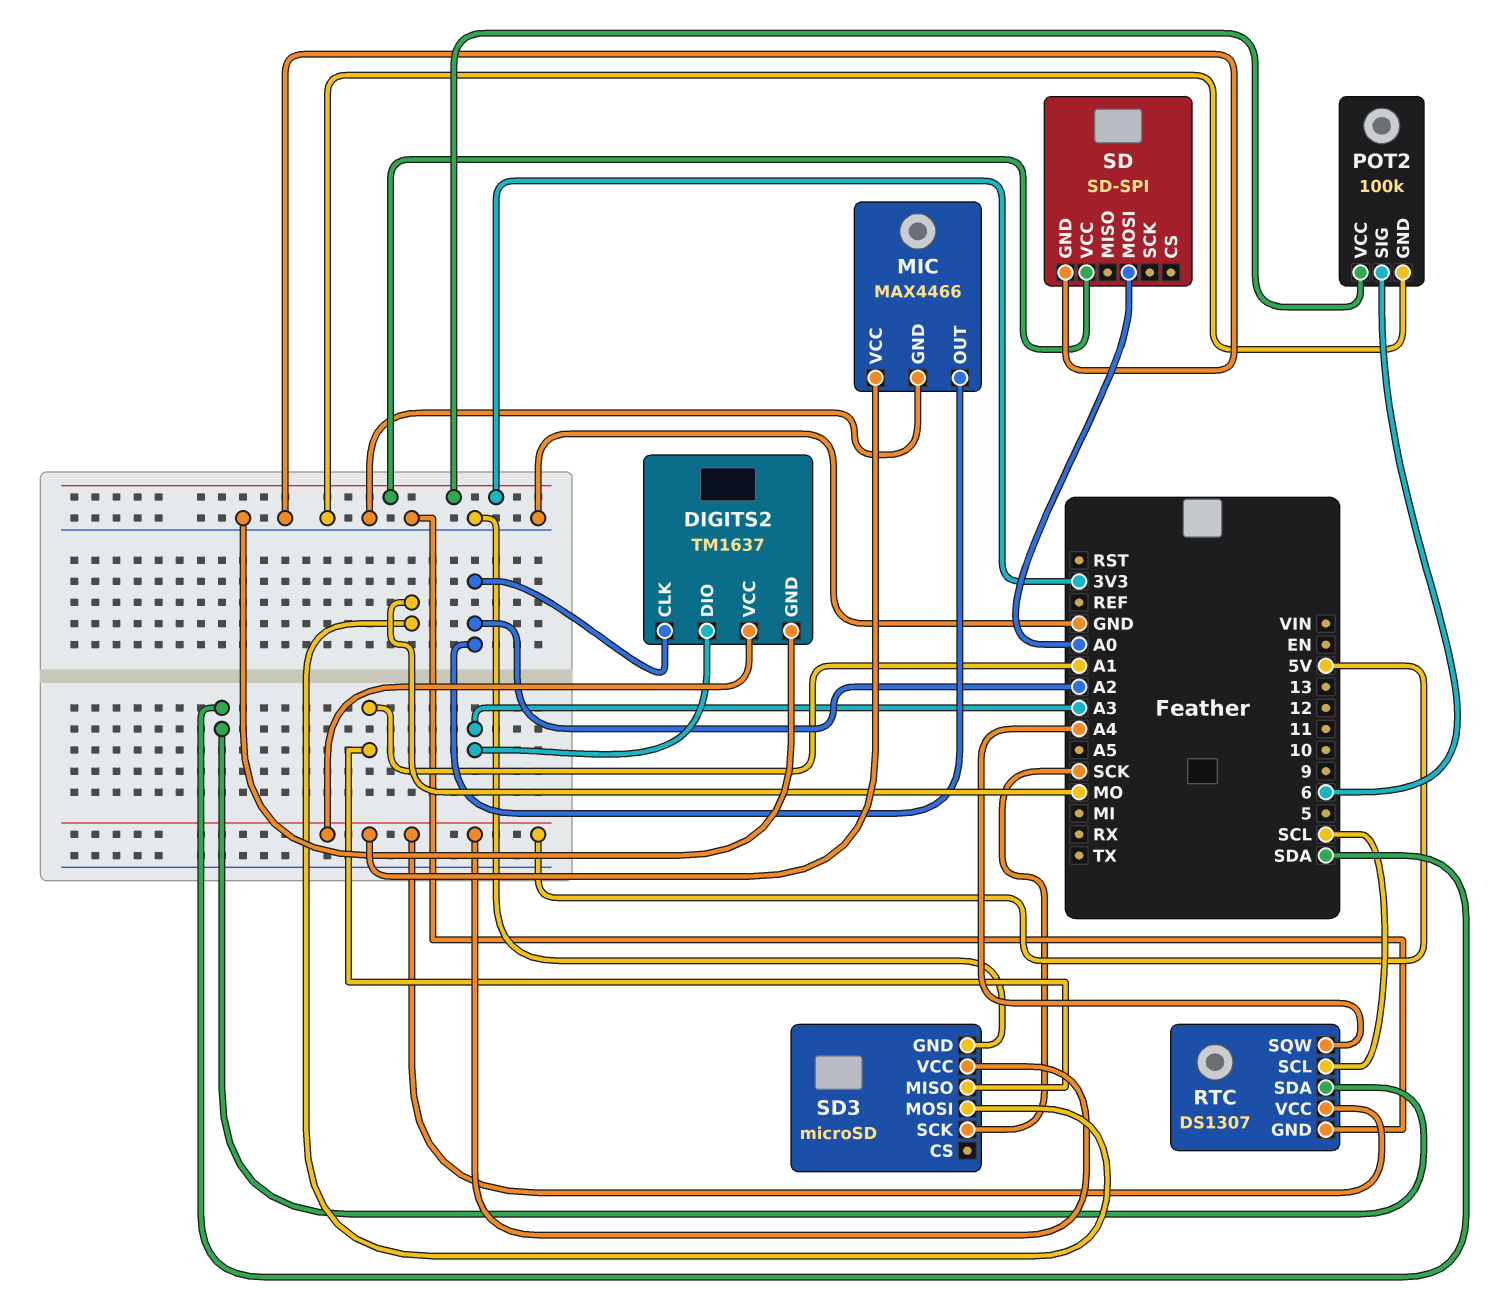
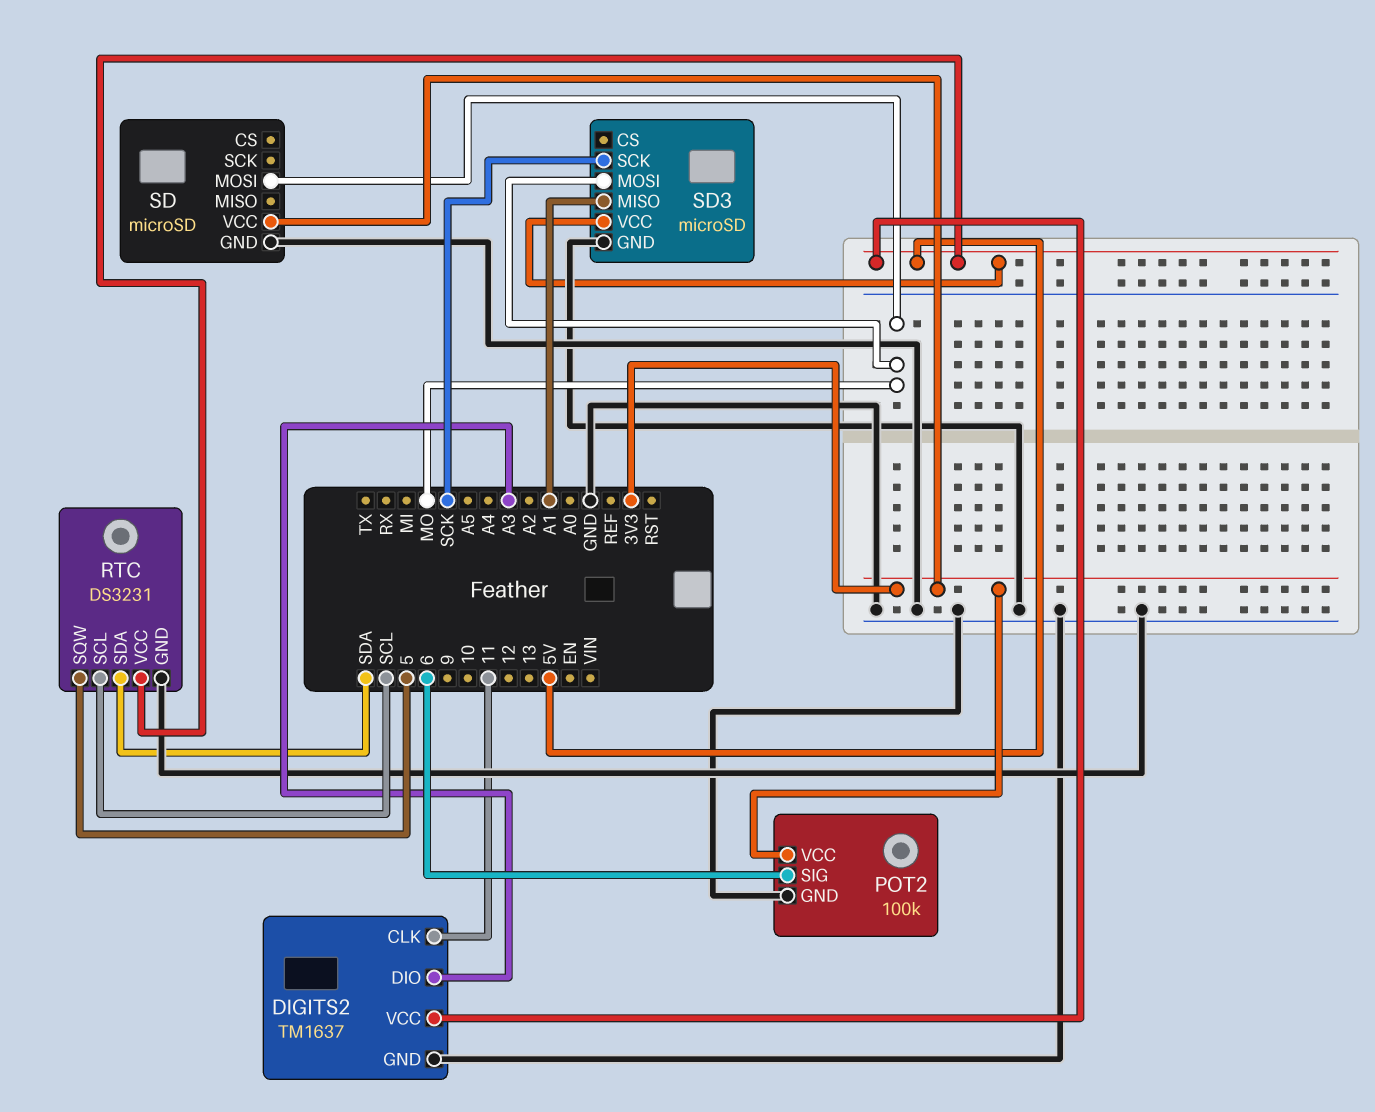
DIGITS2 pin CLK: A2 -> 11
MIC: MAX4466 -> none
MIC pin GND: GND -> none
MIC pin OUT: A2 -> none
MIC pin VCC: 5V -> none
RTC: DS1307 -> DS3231
RTC pin SQW: A4 -> 5
SD: SD-SPI -> microSD
SD pin MOSI: A0 -> MO

